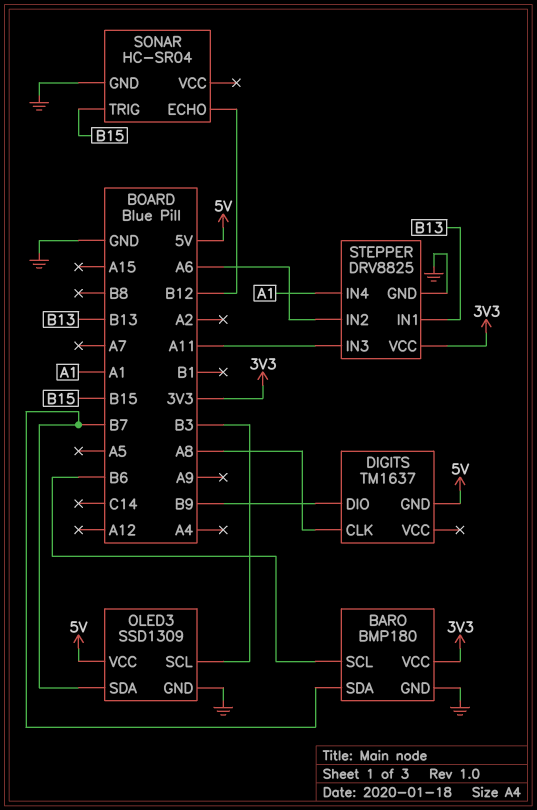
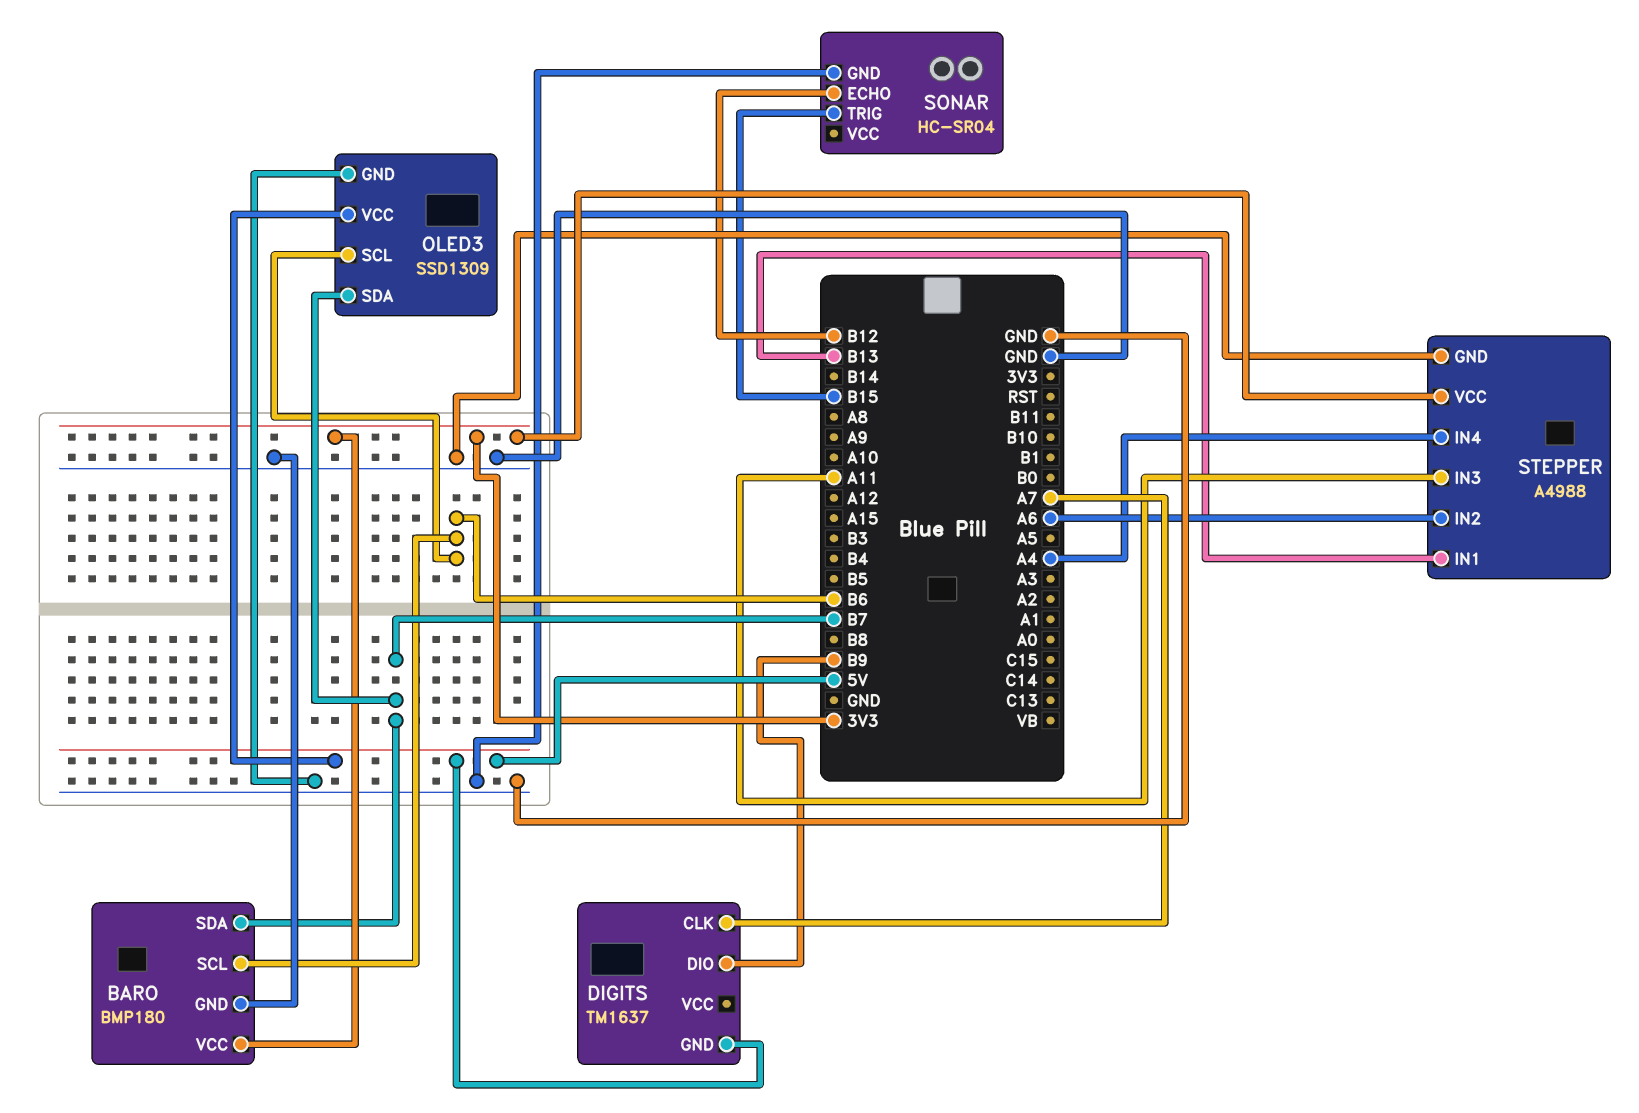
DIGITS pin CLK: A8 -> A7
OLED3 pin SCL: B3 -> B6
STEPPER: DRV8825 -> A4988
STEPPER pin IN4: A1 -> A4

